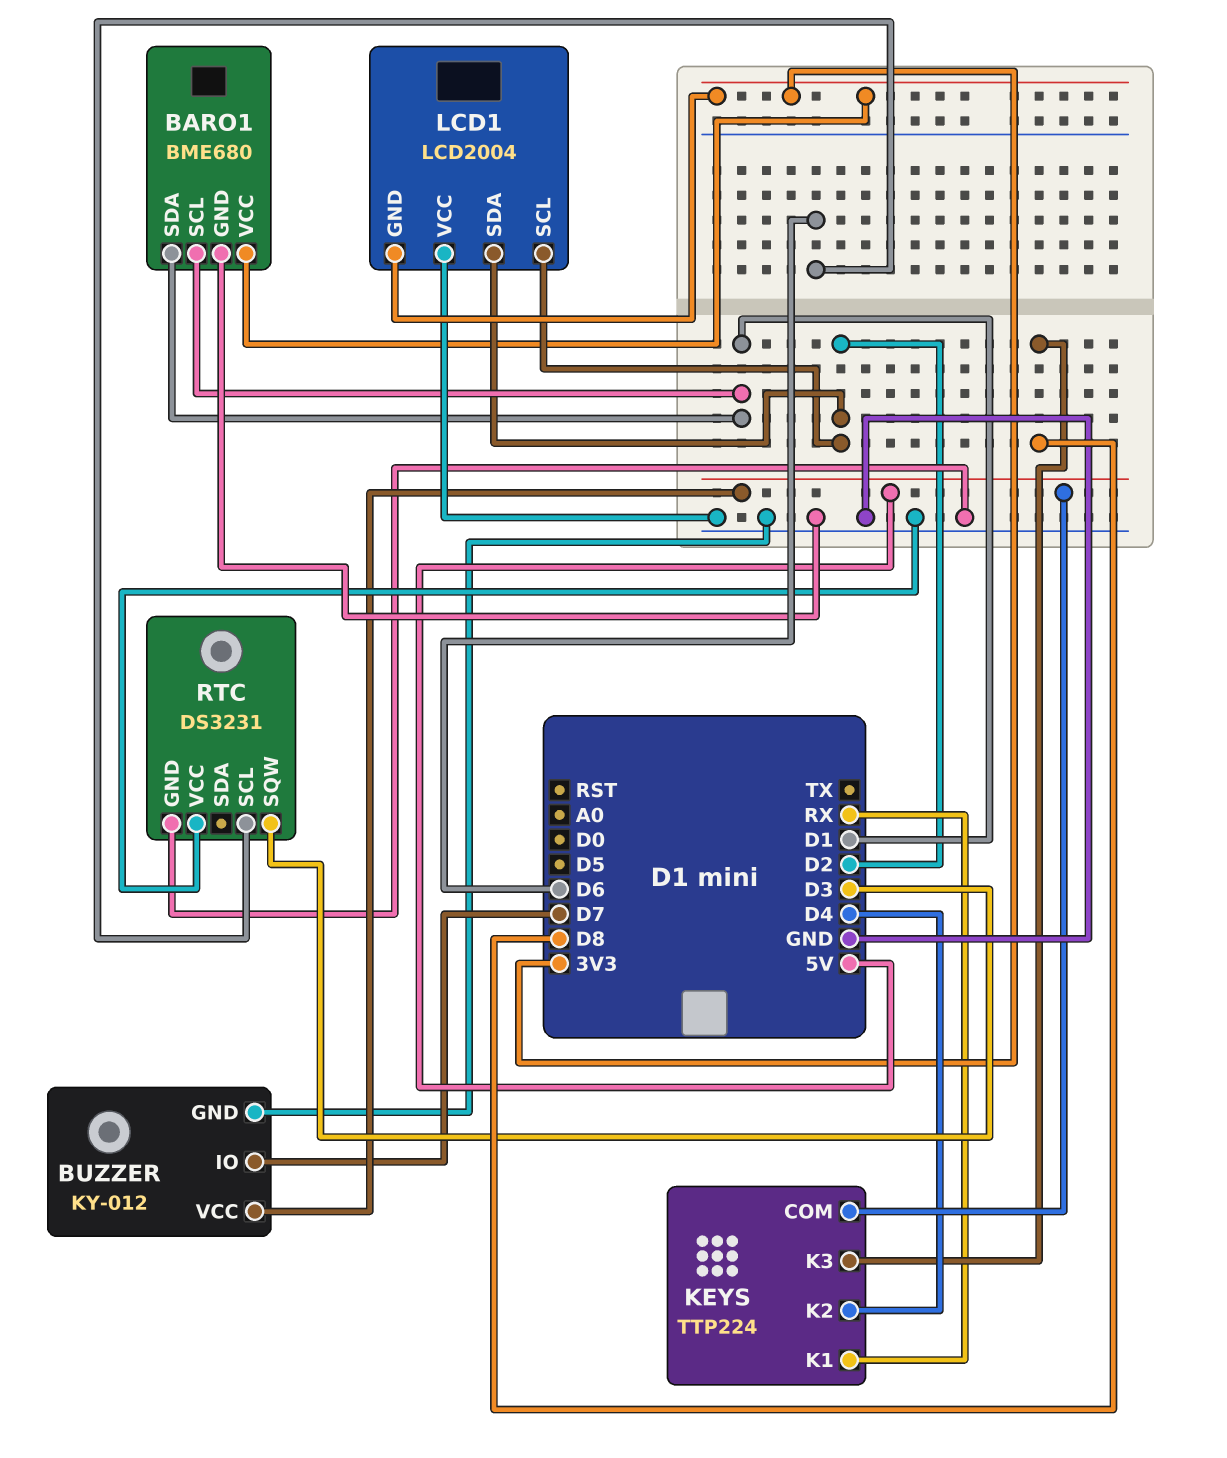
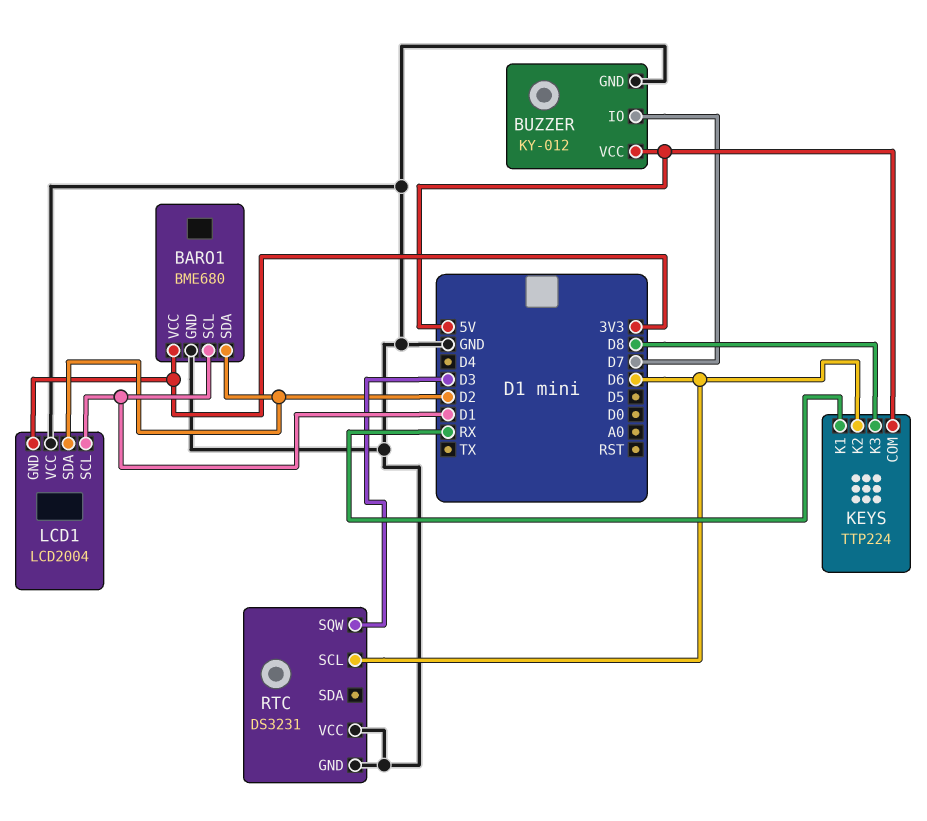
BARO1 pin SDA: D1 -> D2
KEYS pin K2: D4 -> D6
LCD1 pin SCL: D2 -> D1

